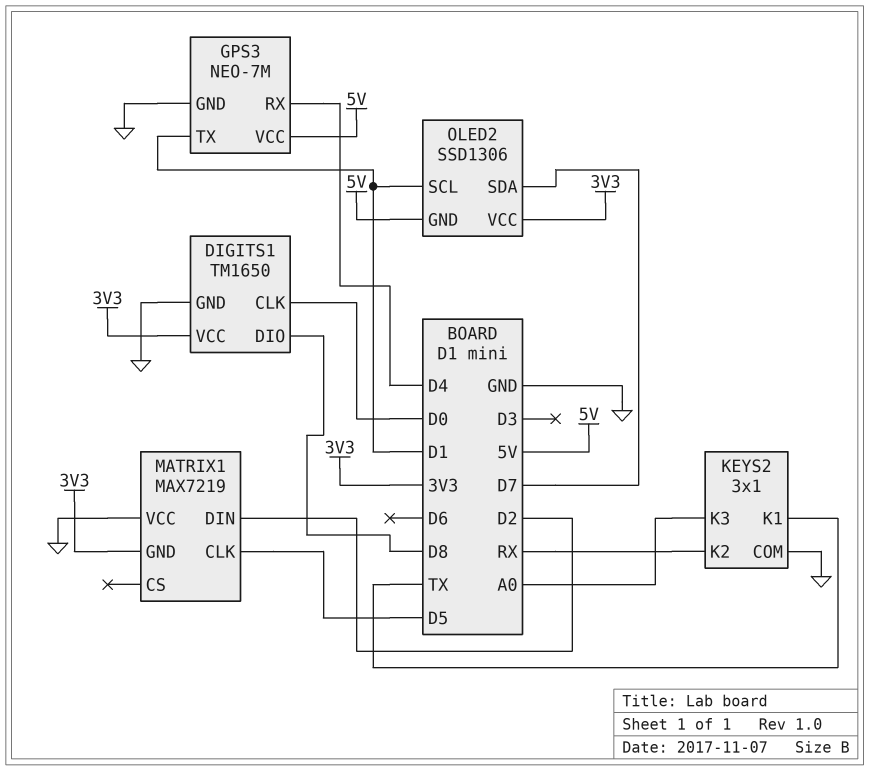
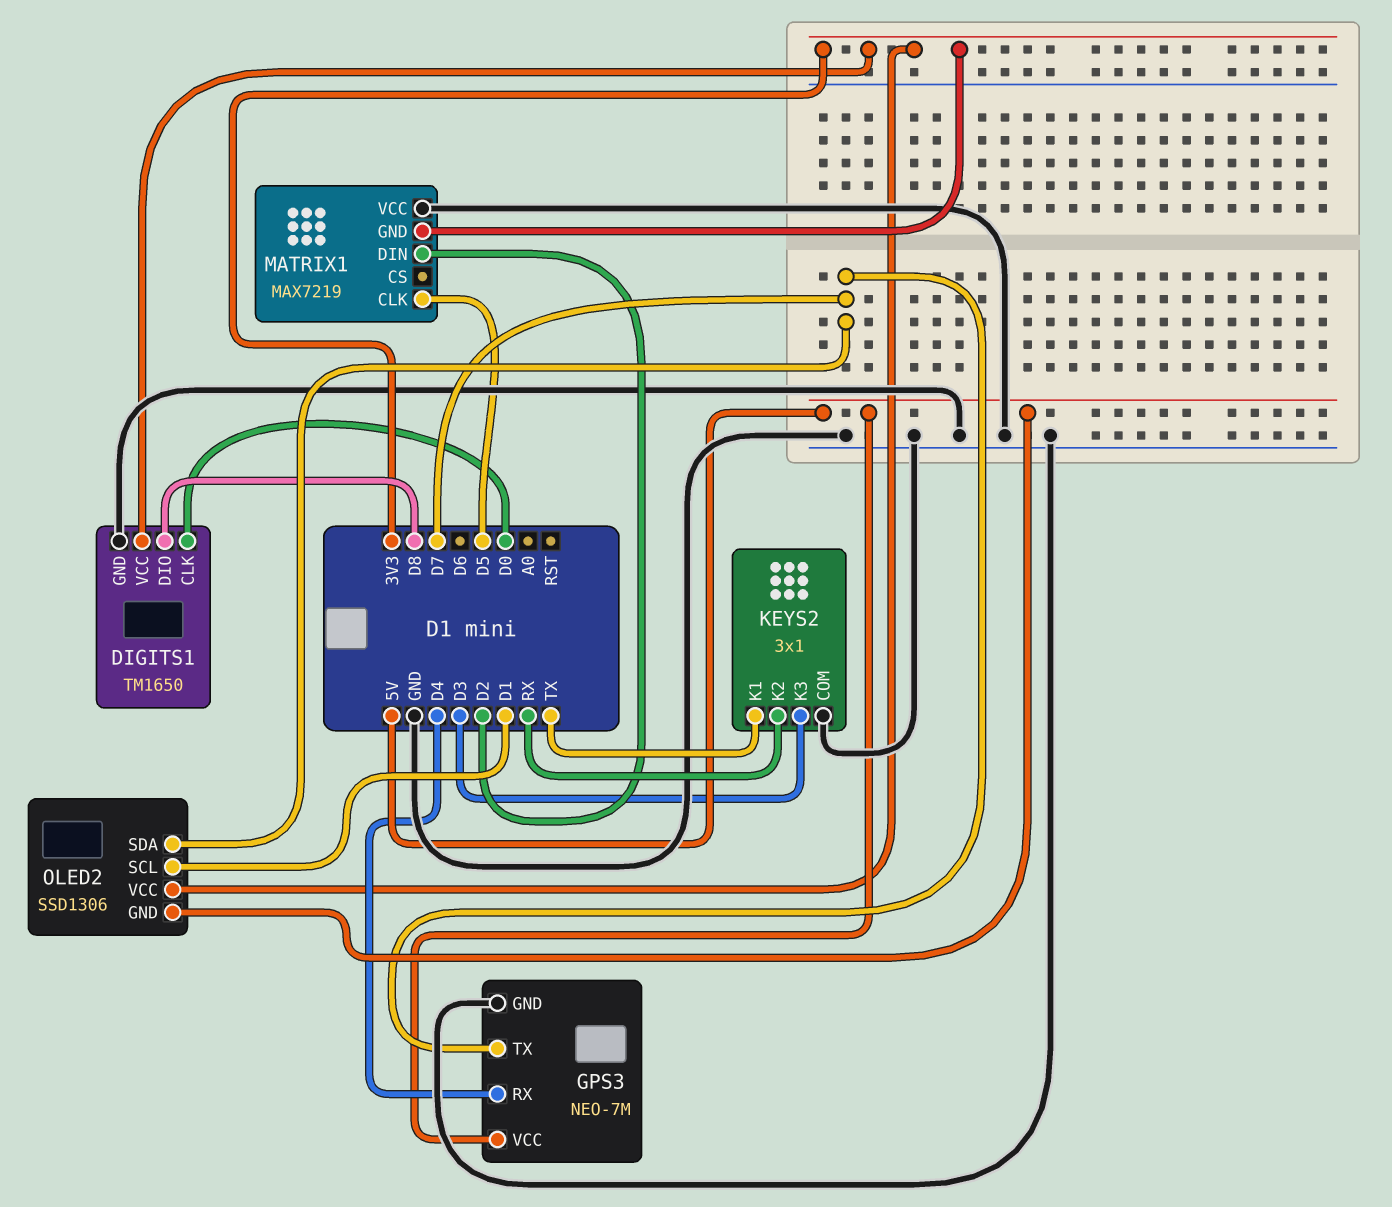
GPS3 pin TX: D1 -> D7
KEYS2 pin K3: A0 -> D3

